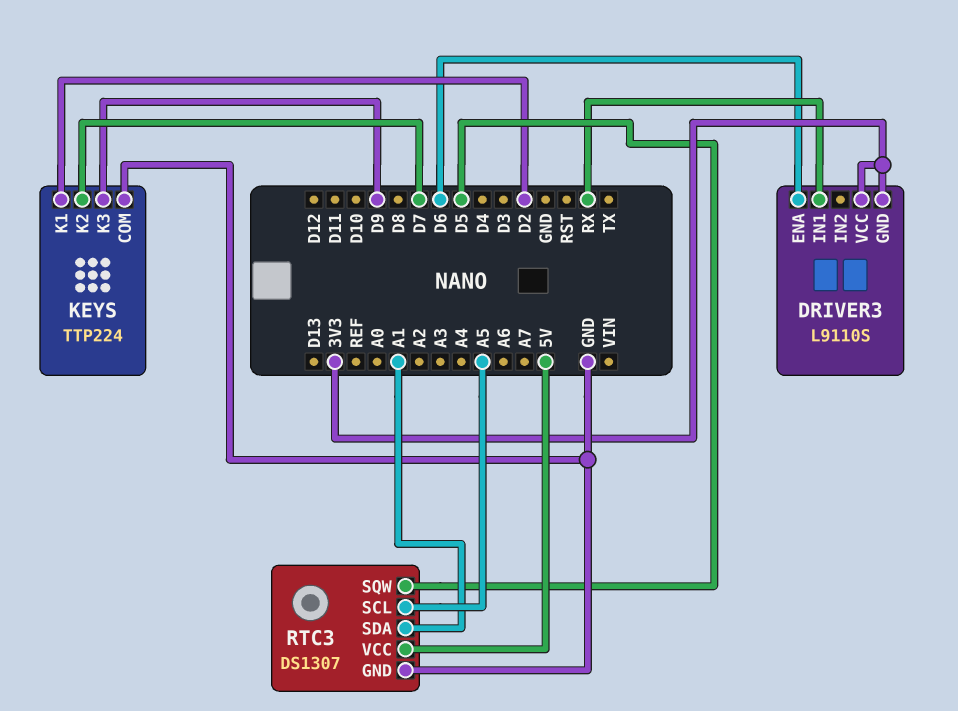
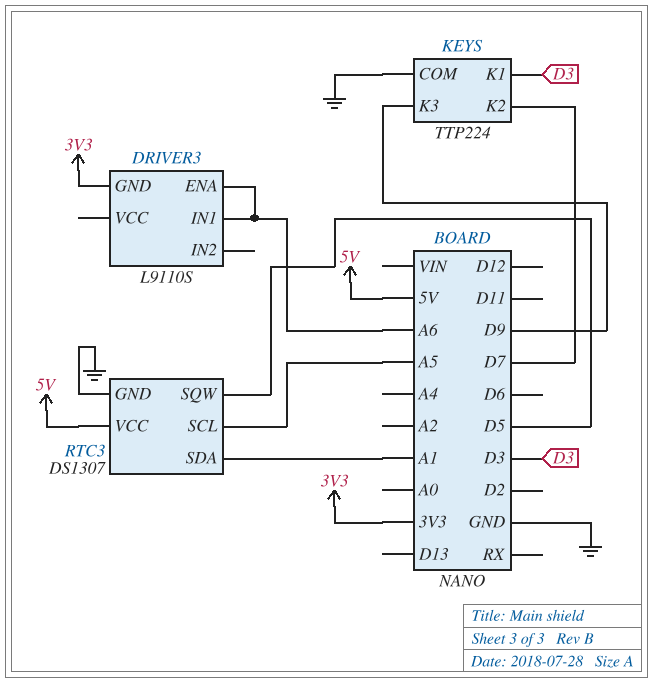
DRIVER3 pin ENA: D6 -> A6
DRIVER3 pin IN1: RX -> A6
DRIVER3 pin VCC: 3V3 -> none
KEYS pin K1: D2 -> D3

